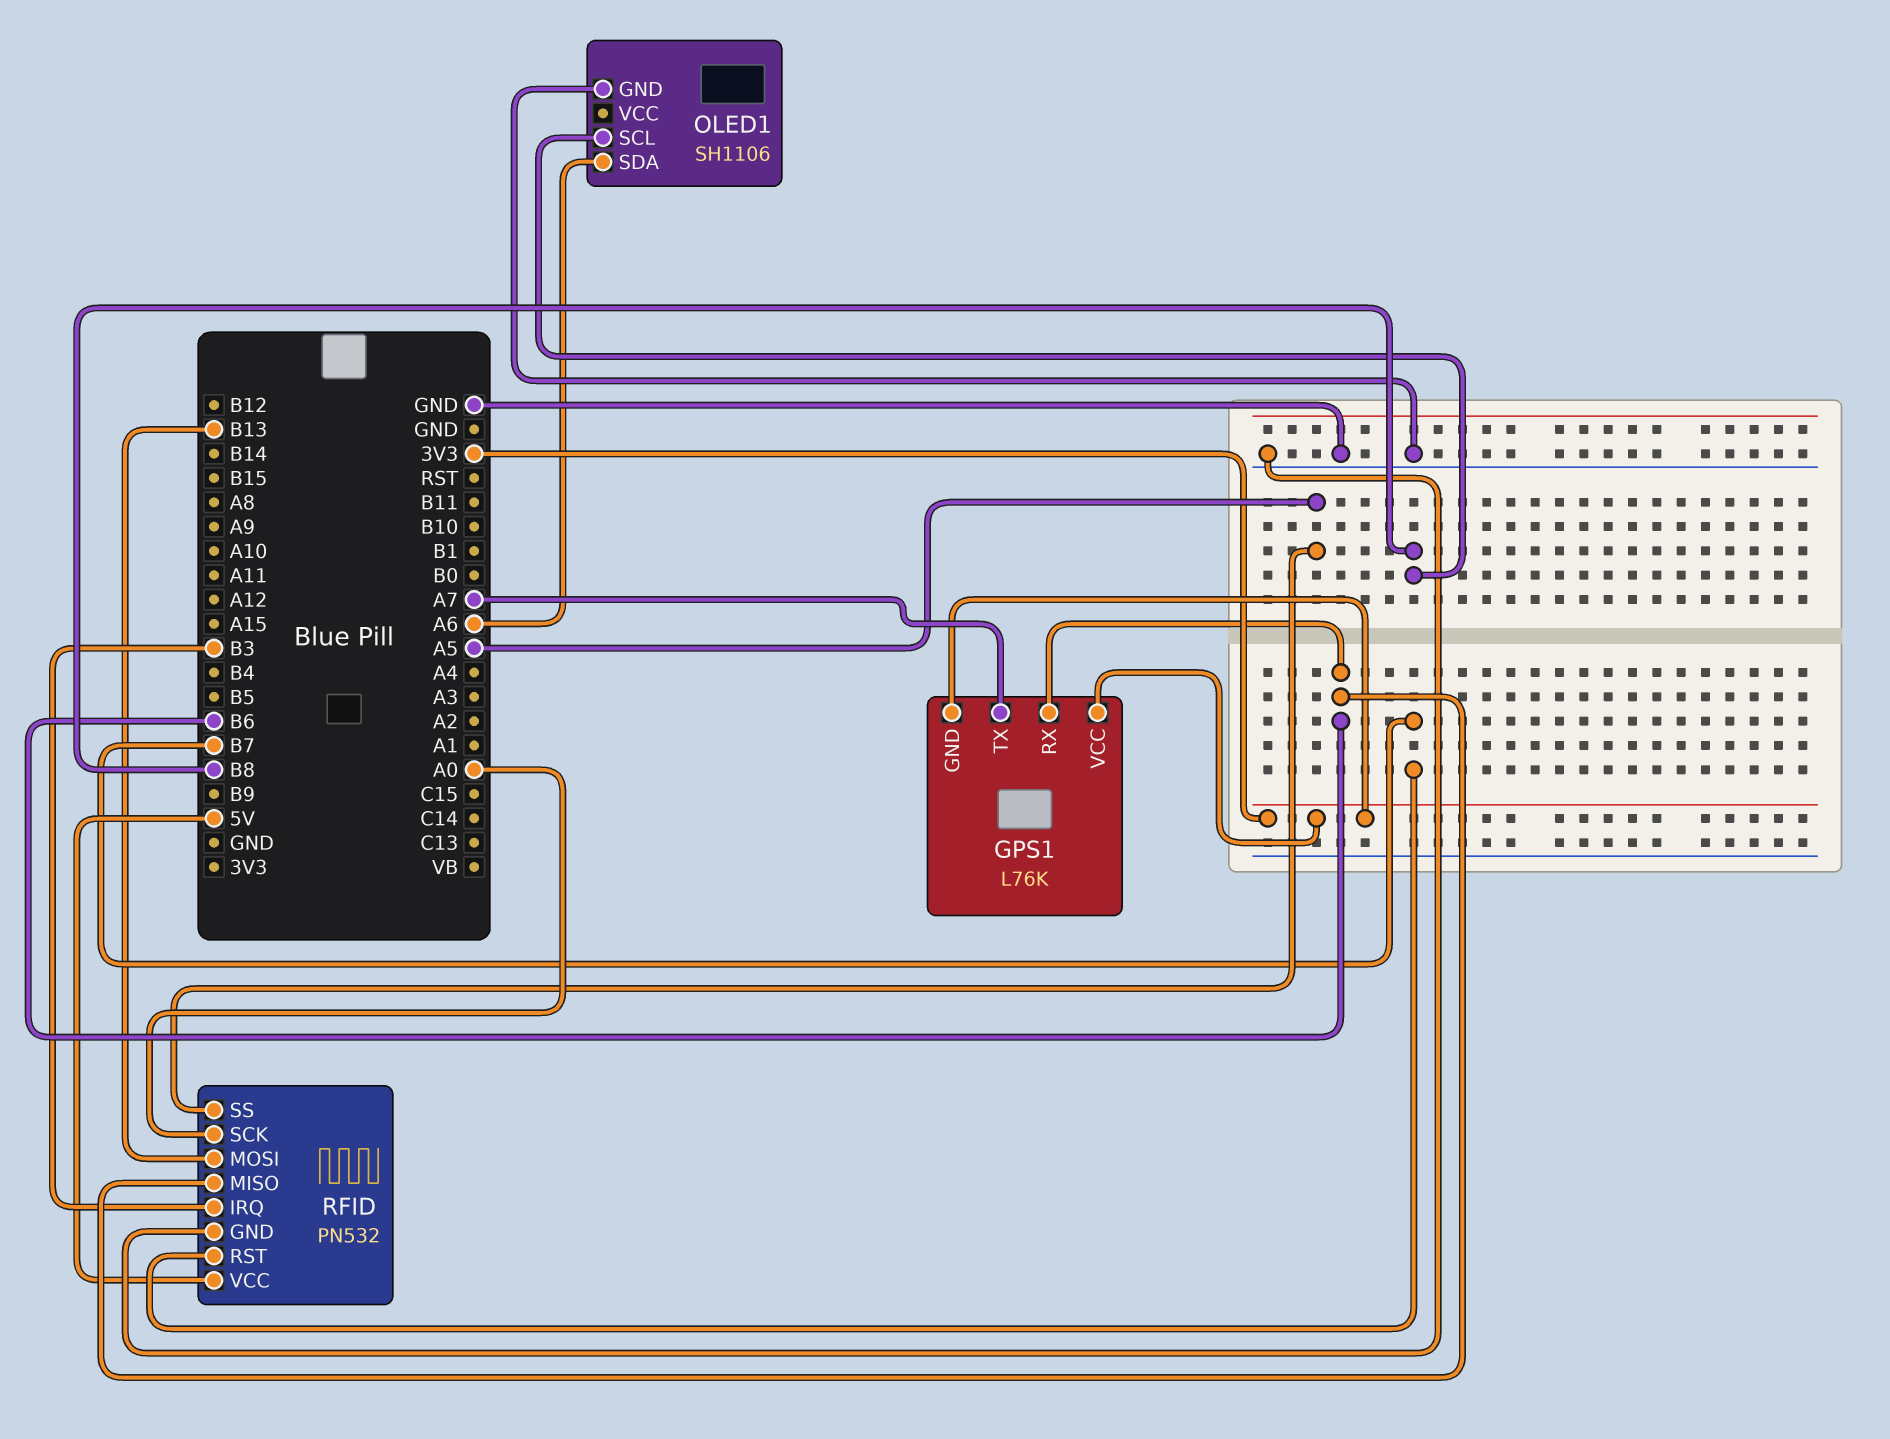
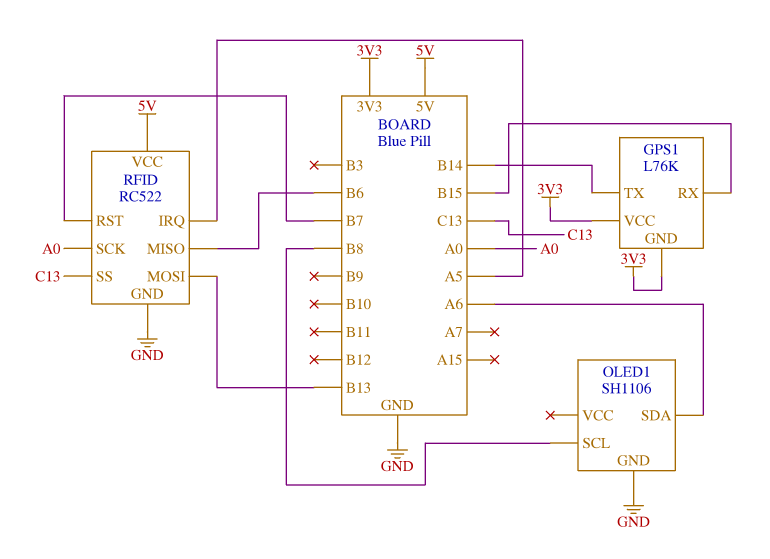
GPS1 pin RX: B6 -> B15
GPS1 pin TX: A7 -> B14
RFID: PN532 -> RC522
RFID pin IRQ: B3 -> A5
RFID pin SS: A5 -> C13

